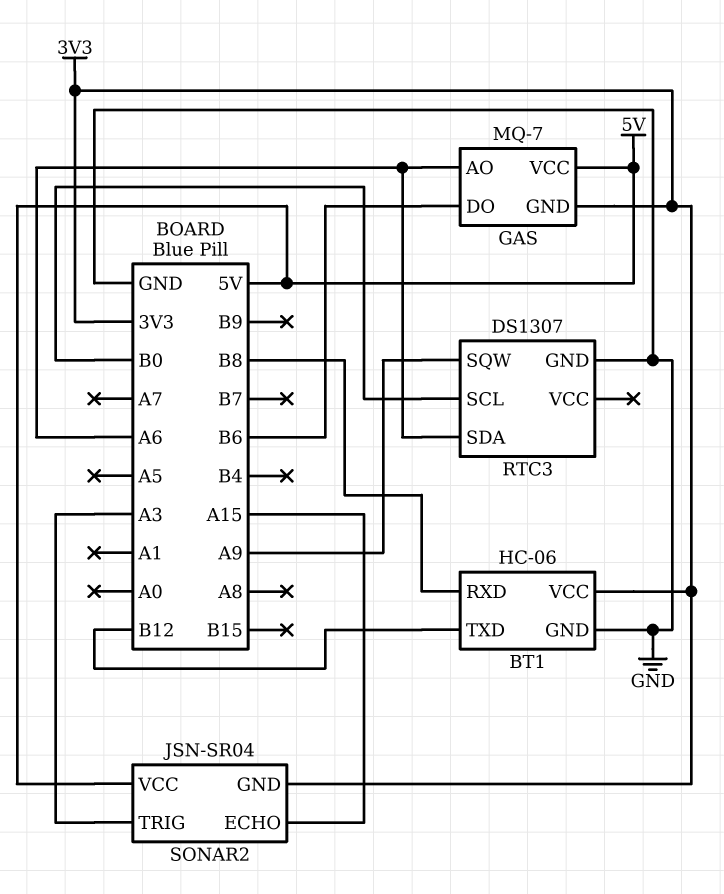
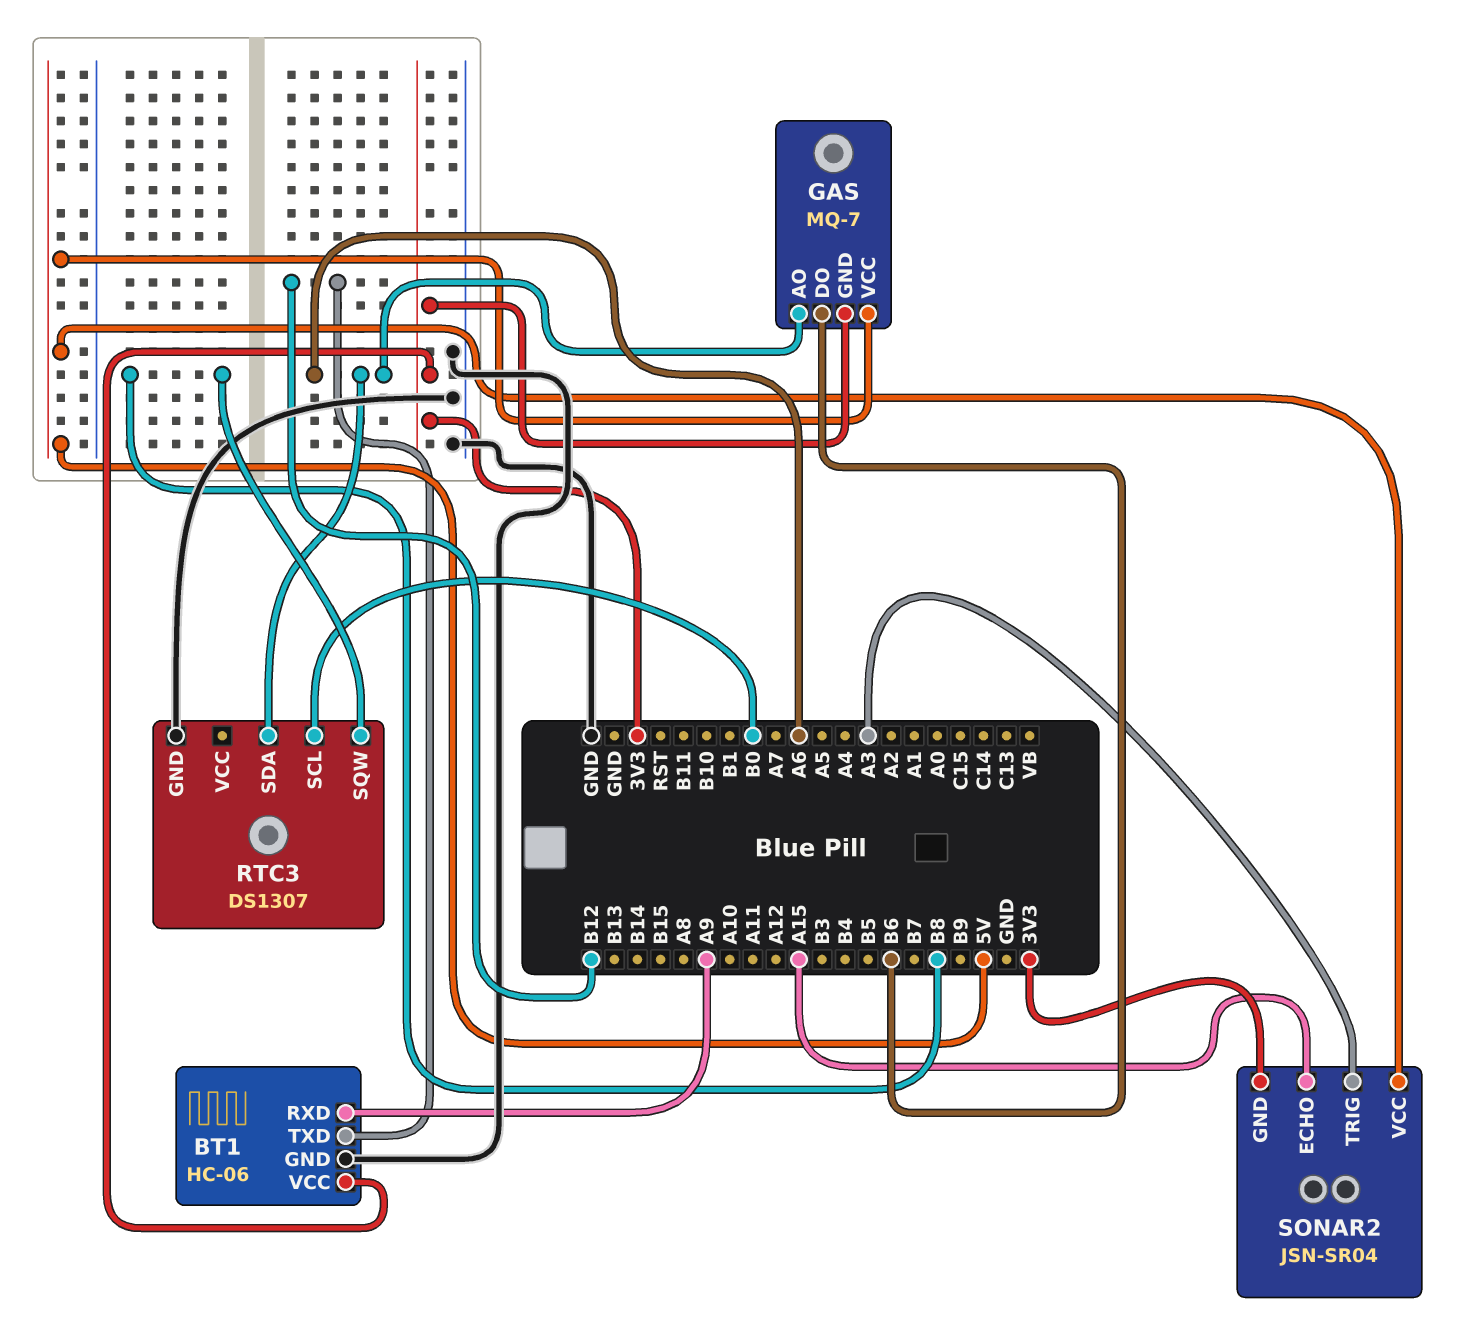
BT1 pin RXD: B8 -> A9
RTC3 pin SQW: A9 -> B8

